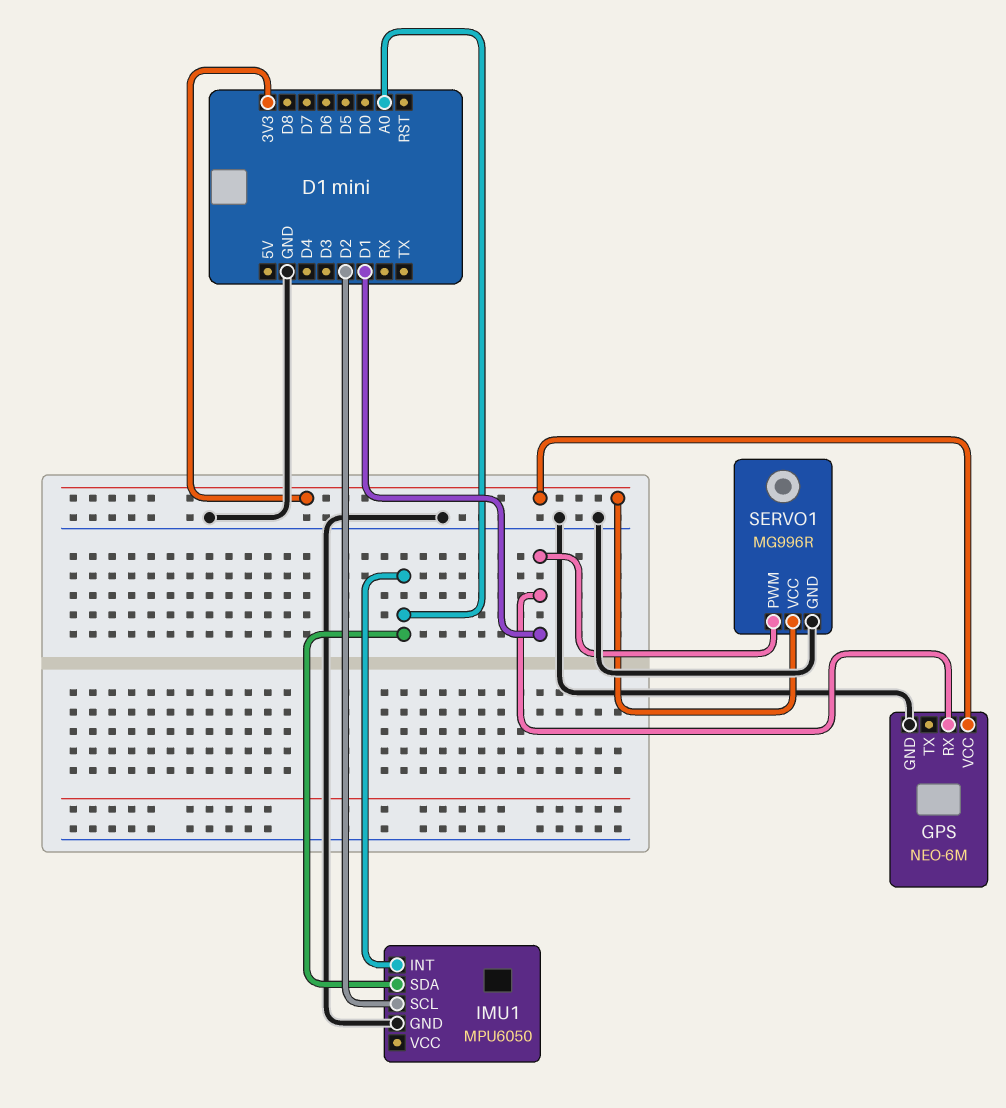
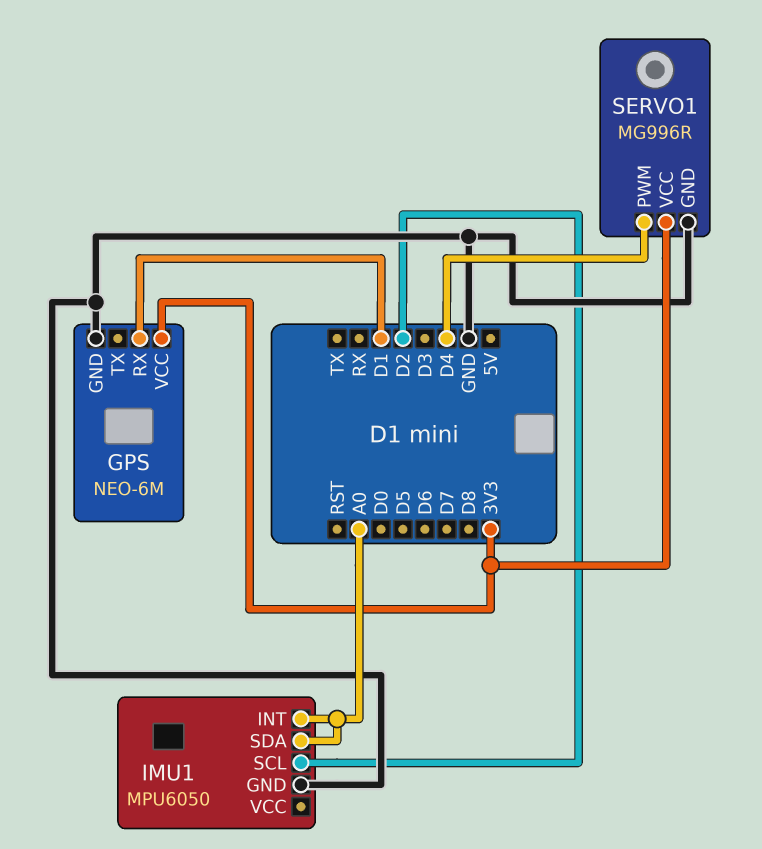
SERVO1 pin PWM: D1 -> D4

